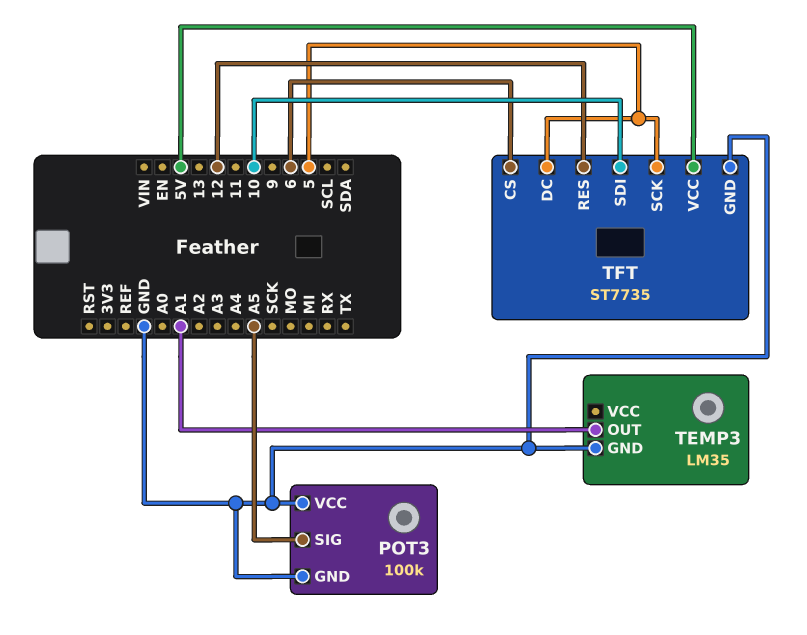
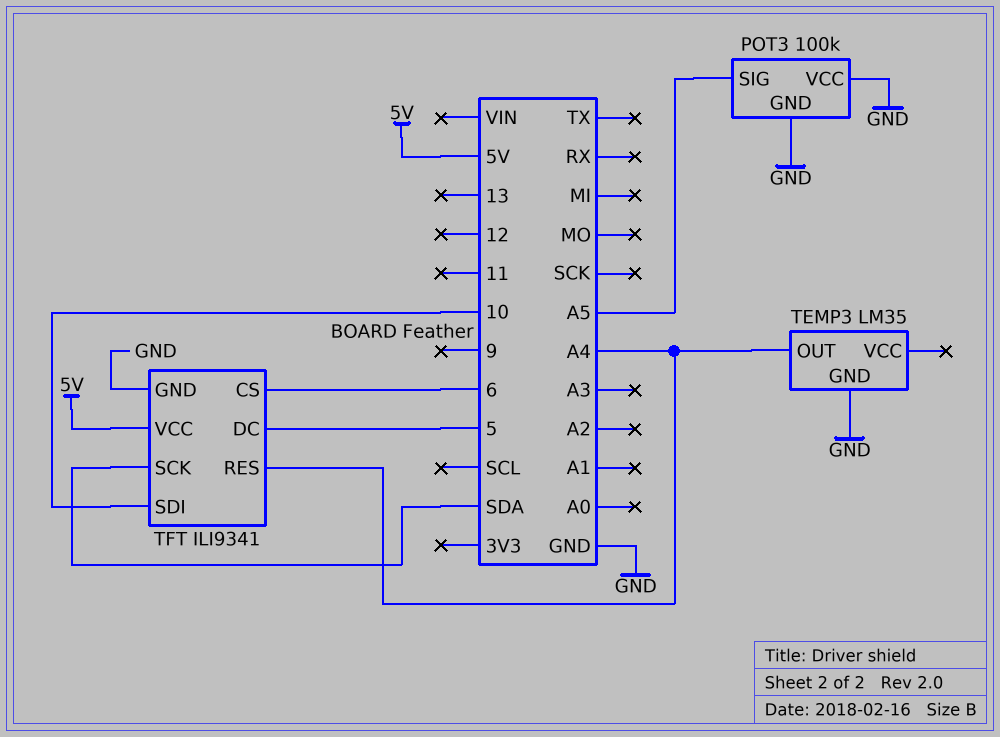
TEMP3 pin OUT: A1 -> A4
TFT: ST7735 -> ILI9341
TFT pin RES: 12 -> A4
TFT pin SCK: 5 -> SDA

